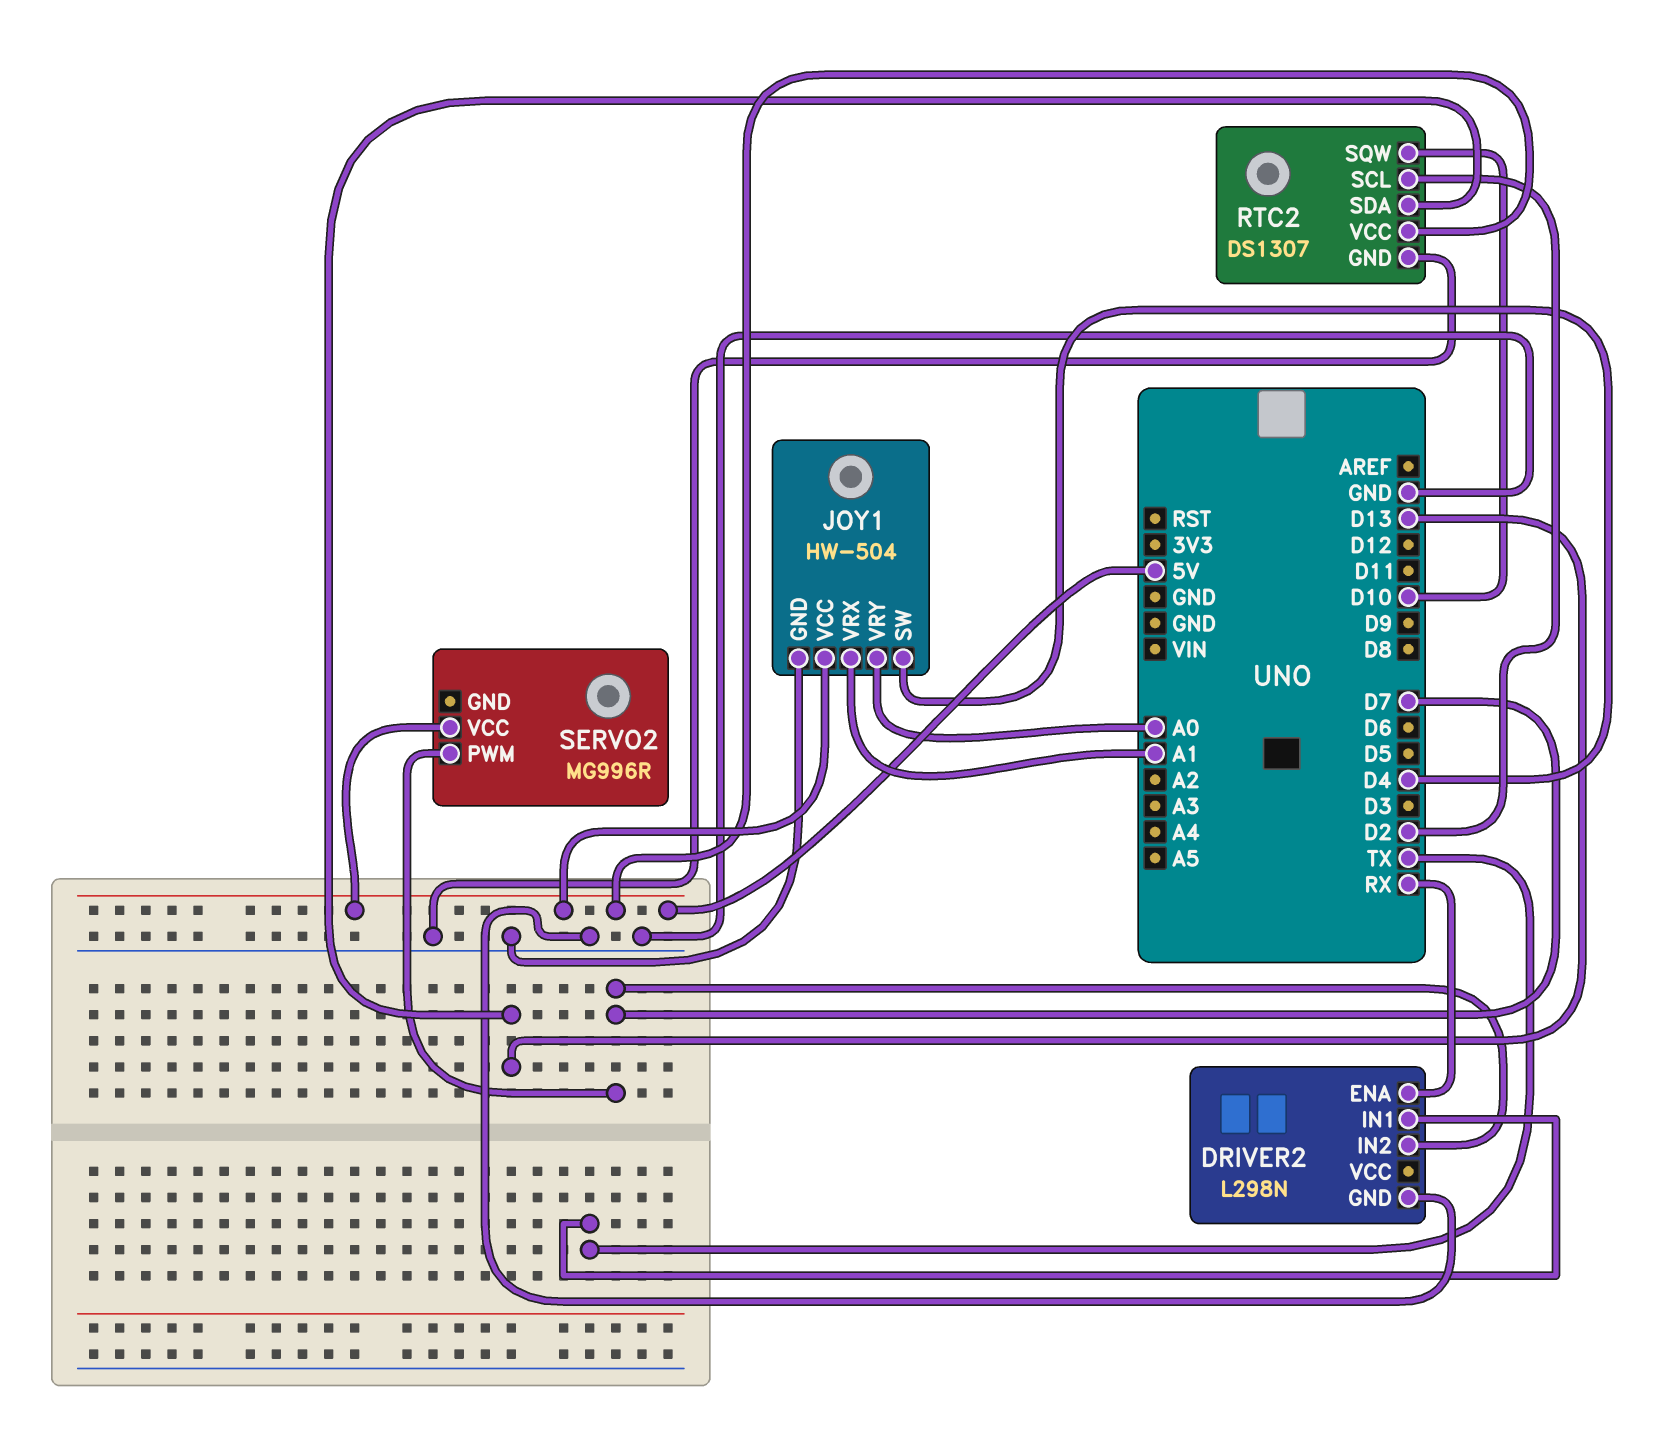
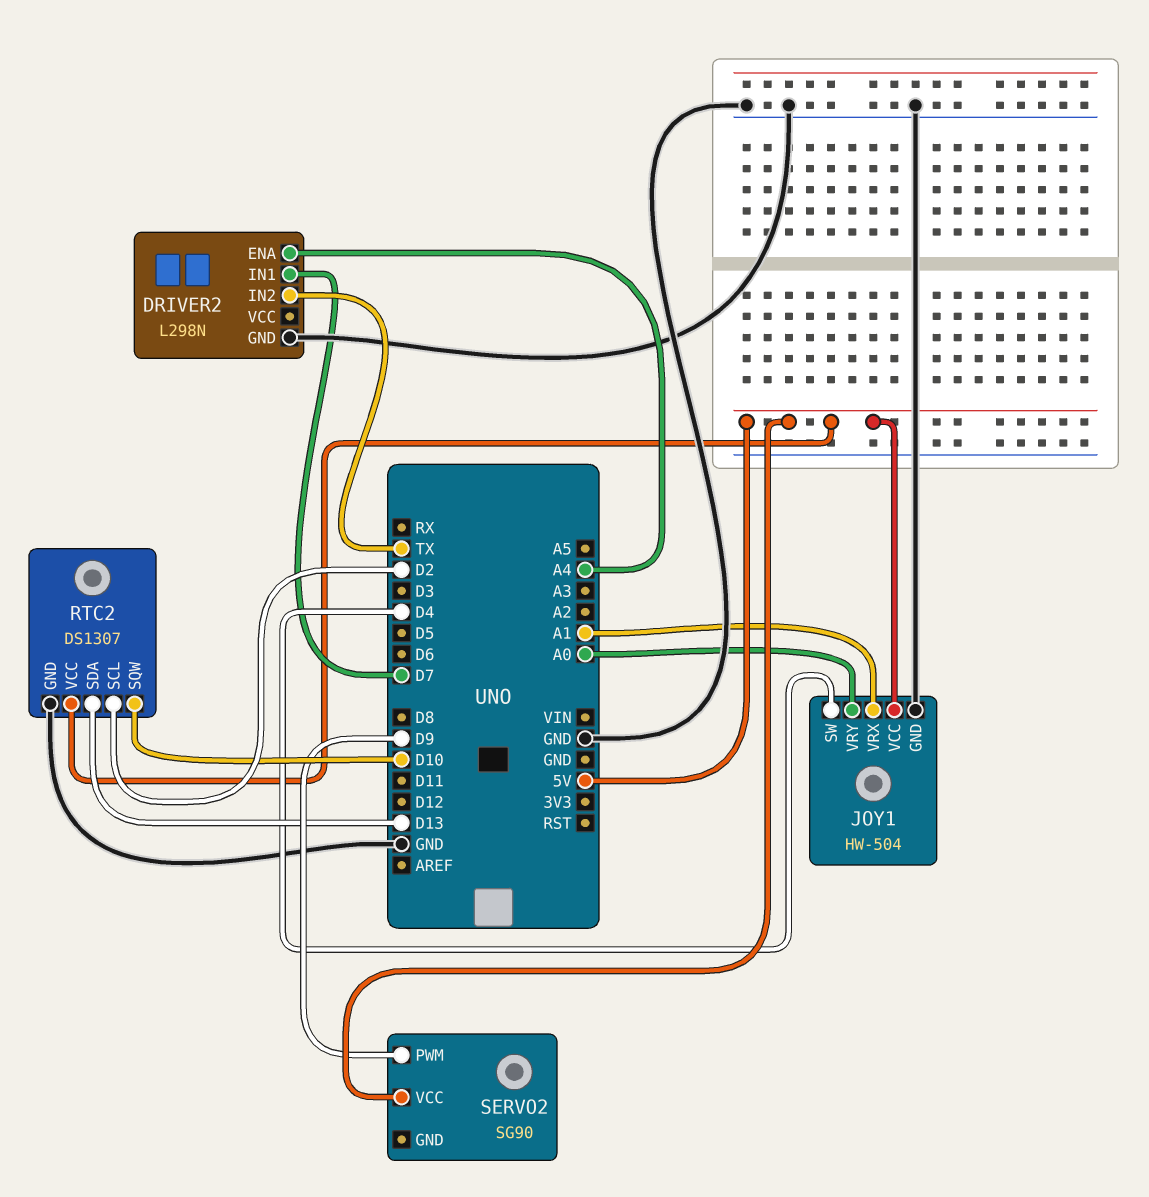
DRIVER2 pin ENA: RX -> A4
DRIVER2 pin IN1: TX -> D7
DRIVER2 pin IN2: D7 -> TX
SERVO2: MG996R -> SG90
SERVO2 pin PWM: D7 -> D9

